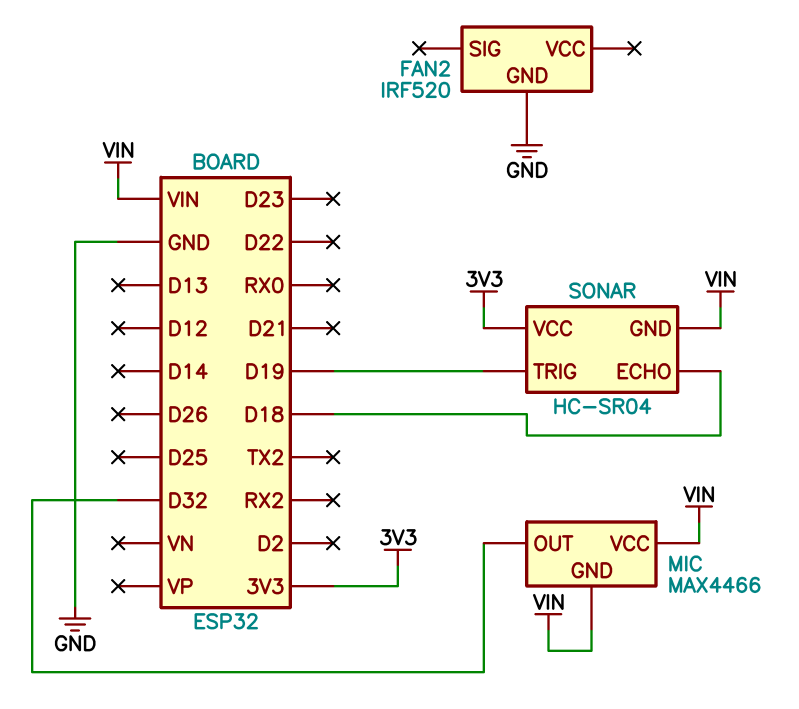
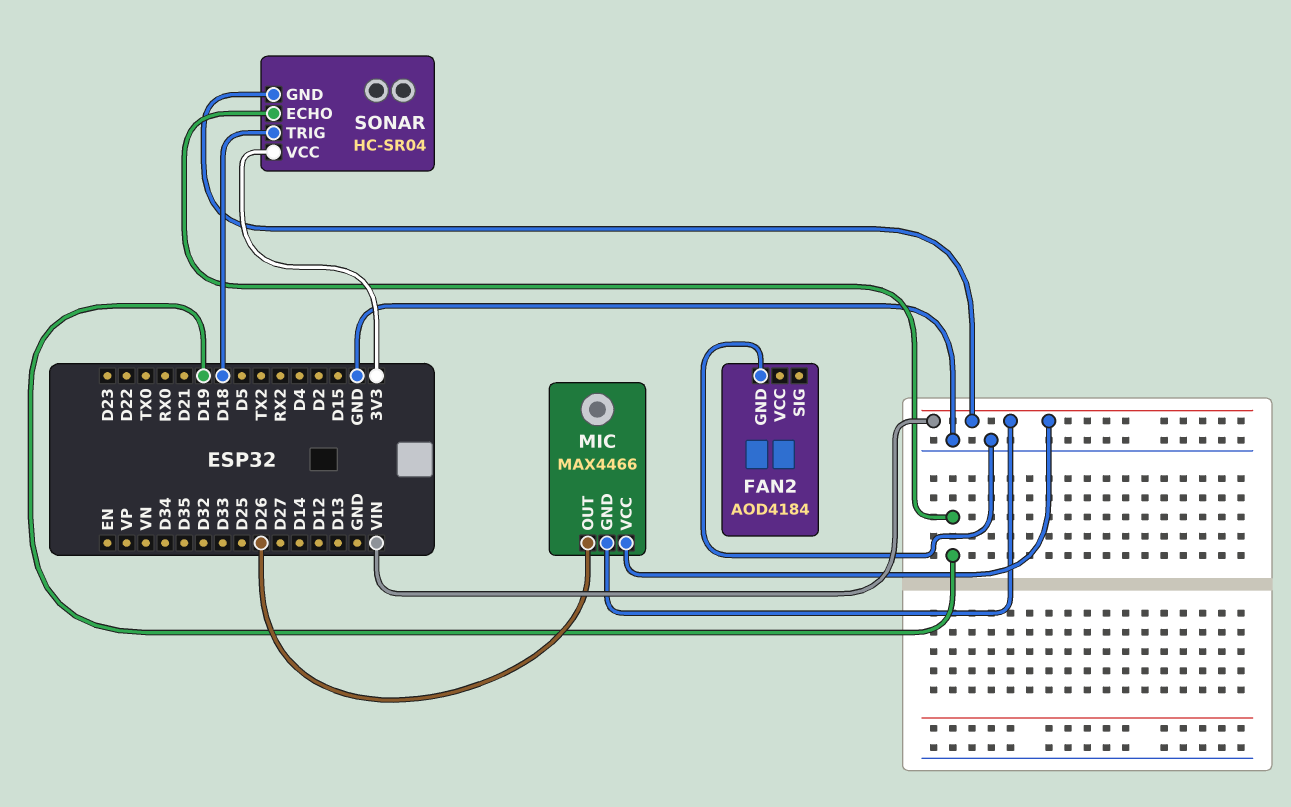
FAN2: IRF520 -> AOD4184
MIC pin OUT: D32 -> D26
SONAR pin ECHO: D18 -> D19
SONAR pin TRIG: D19 -> D18

